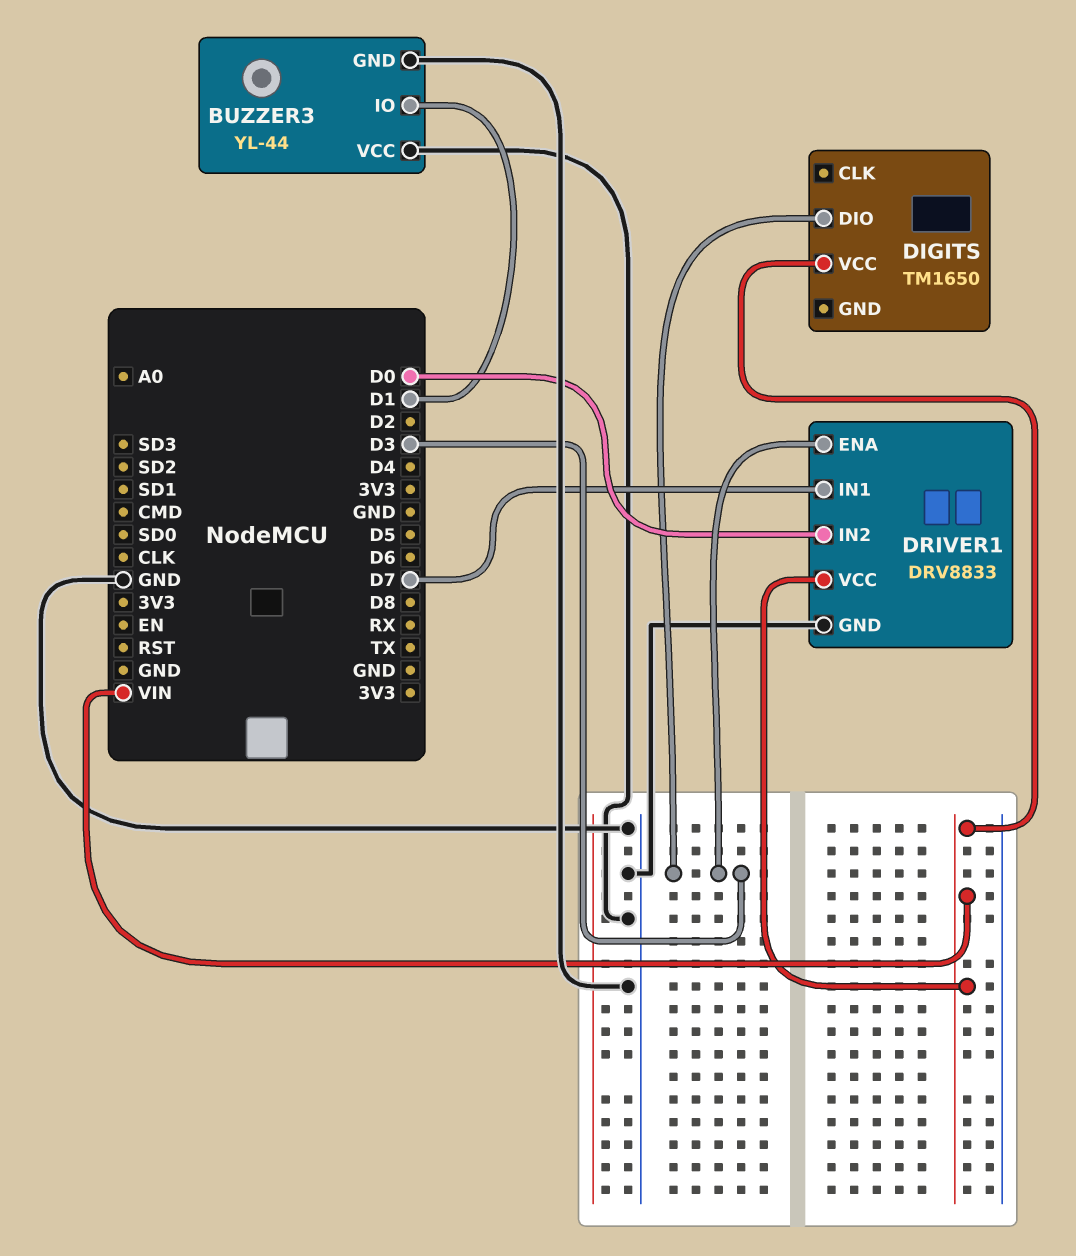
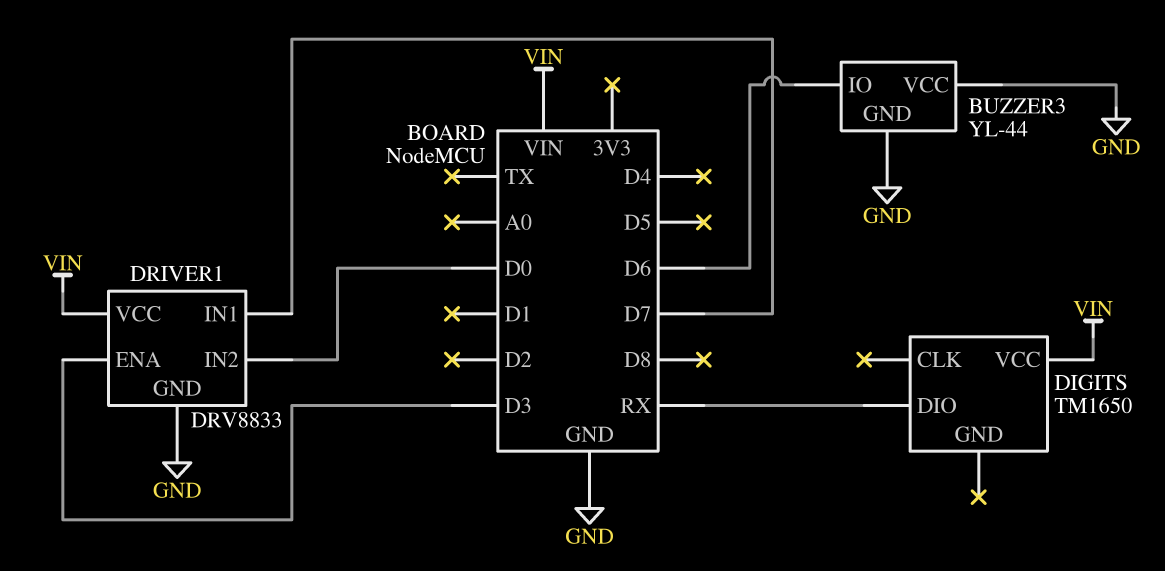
BUZZER3 pin IO: D1 -> D6
DIGITS pin DIO: D3 -> RX

